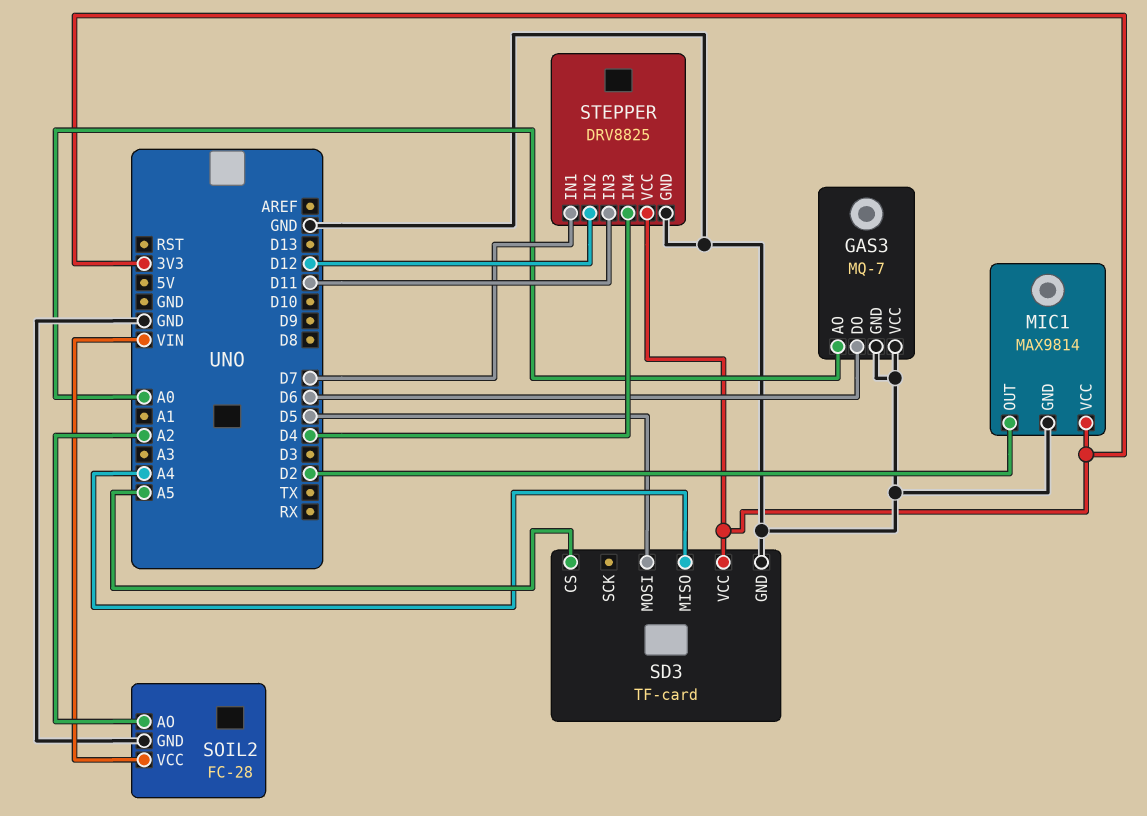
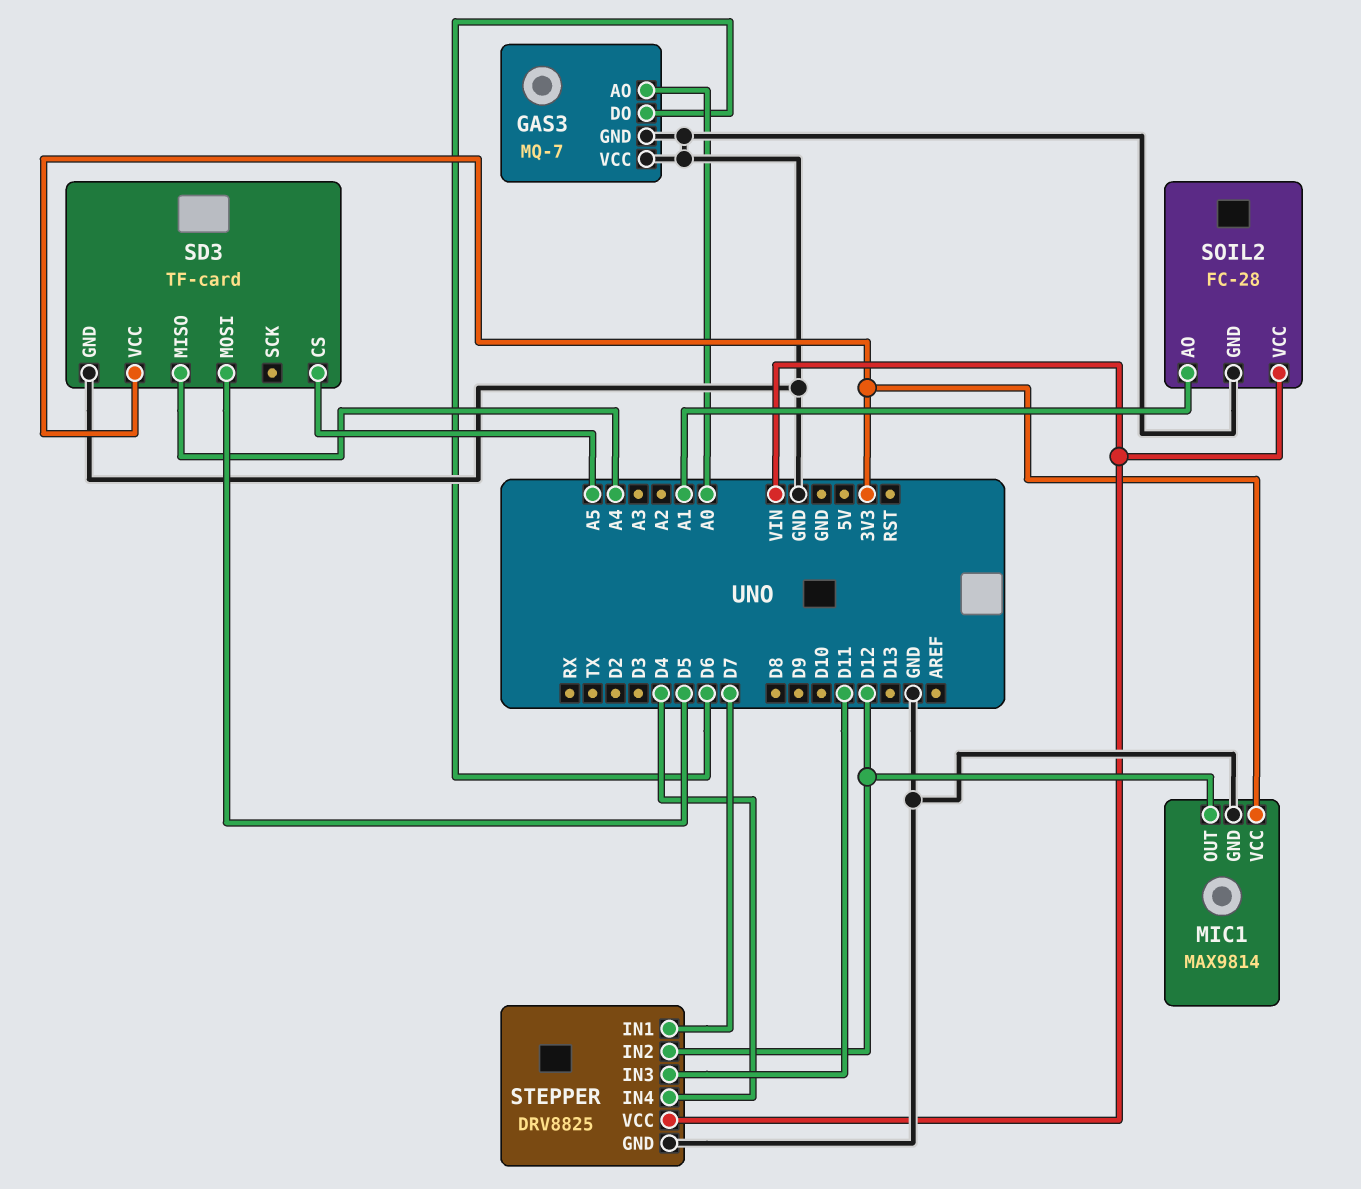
MIC1 pin OUT: D2 -> D12
SOIL2 pin AO: A2 -> A1
STEPPER pin VCC: 3V3 -> VIN

